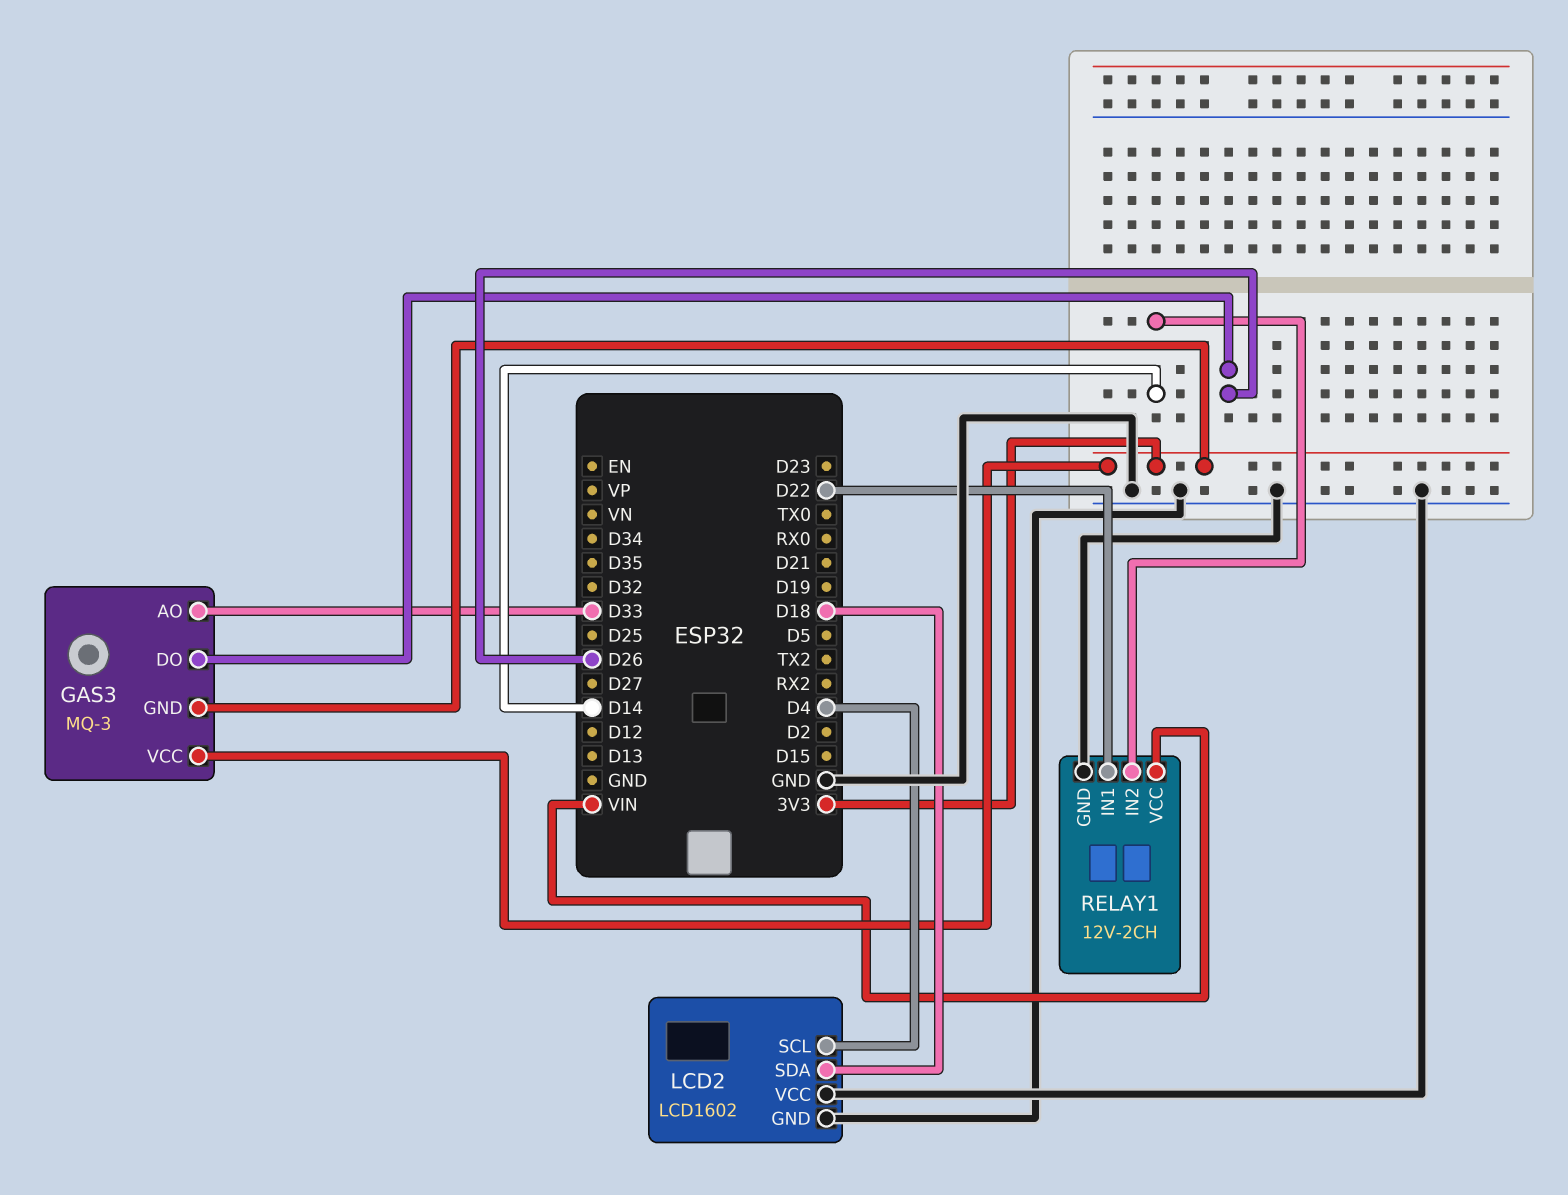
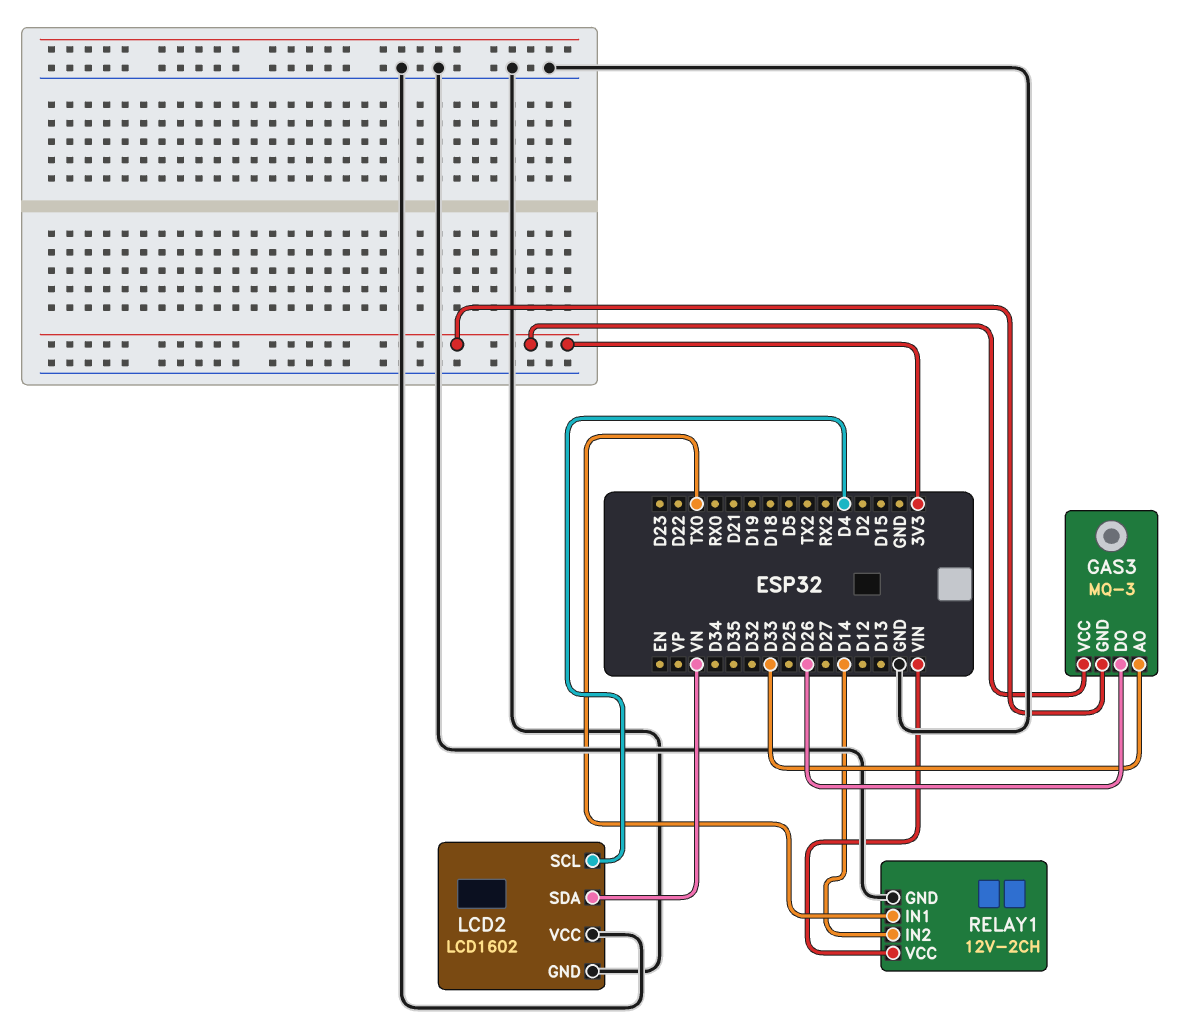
LCD2 pin SDA: D18 -> VN
RELAY1 pin IN1: D22 -> TX0

